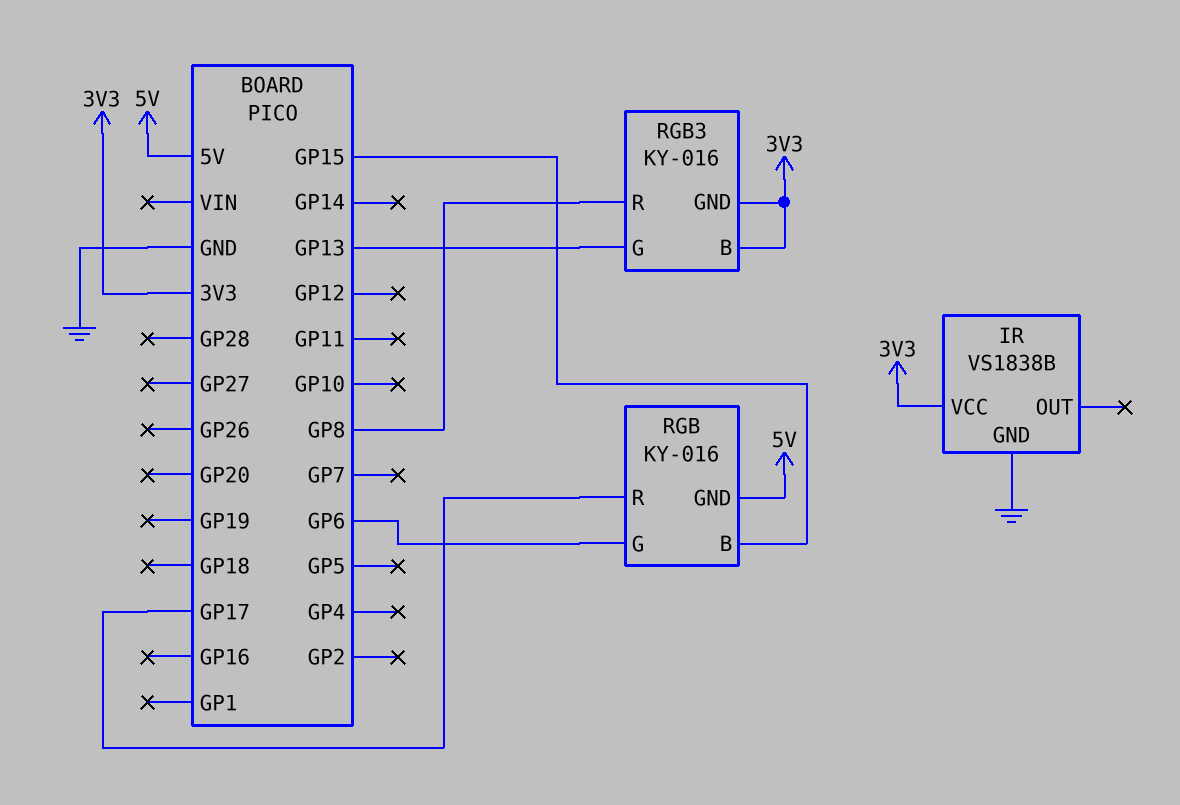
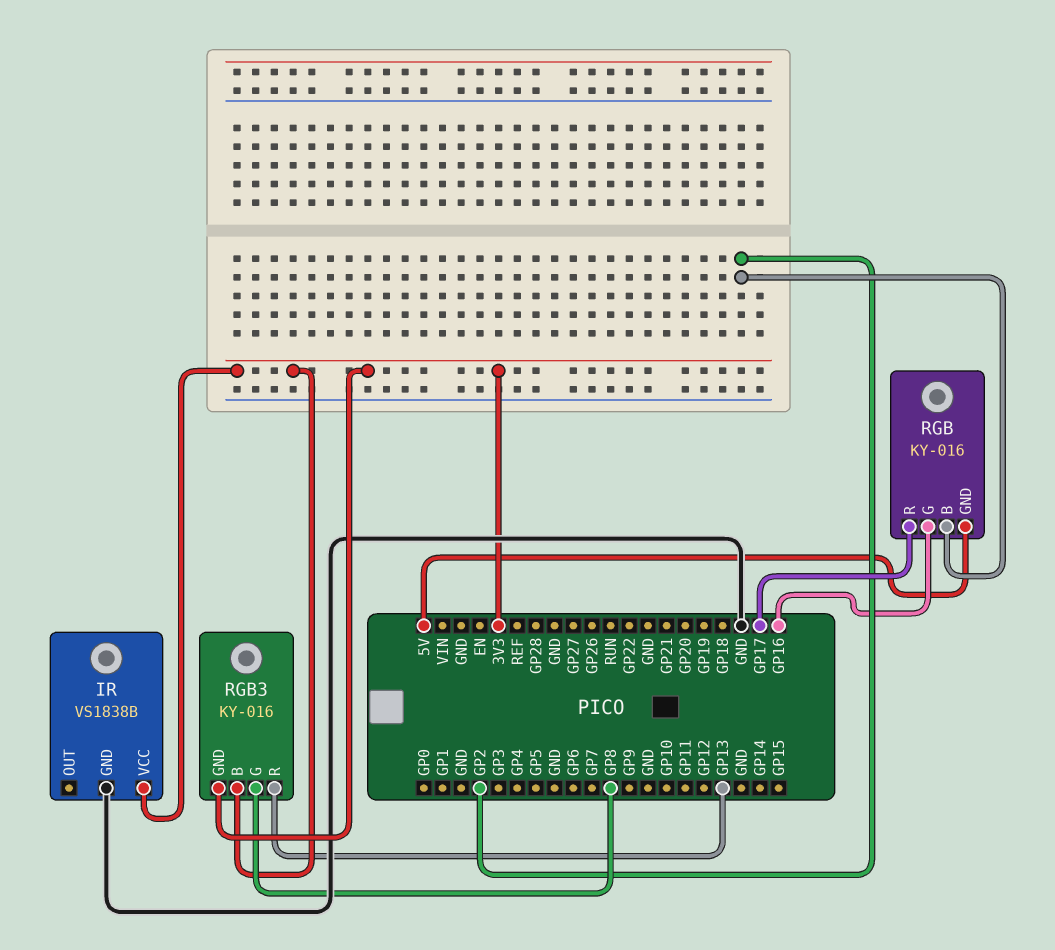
RGB pin B: GP15 -> GP2
RGB pin G: GP6 -> GP16
RGB3 pin G: GP13 -> GP8
RGB3 pin R: GP8 -> GP13

